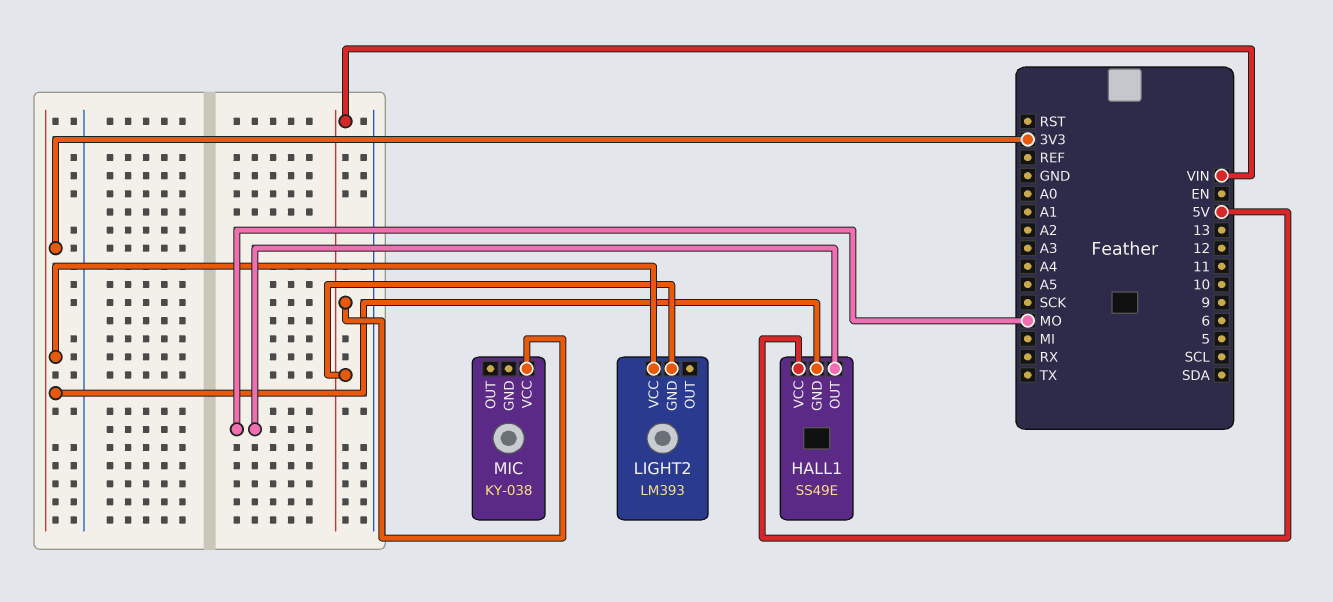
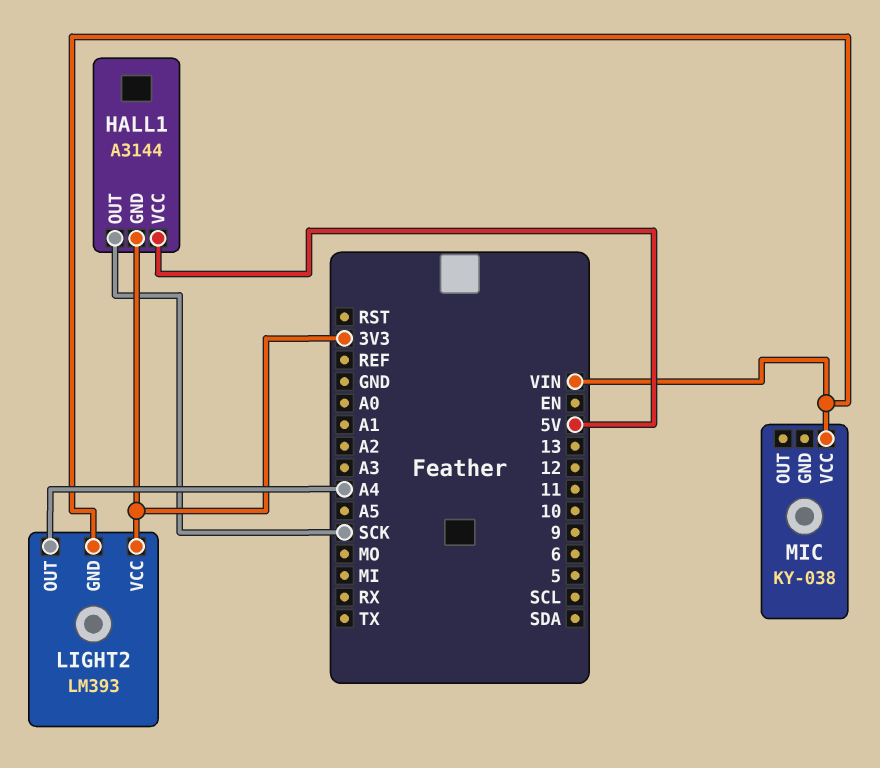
HALL1: SS49E -> A3144
HALL1 pin OUT: MO -> SCK
LIGHT2 pin OUT: none -> A4

